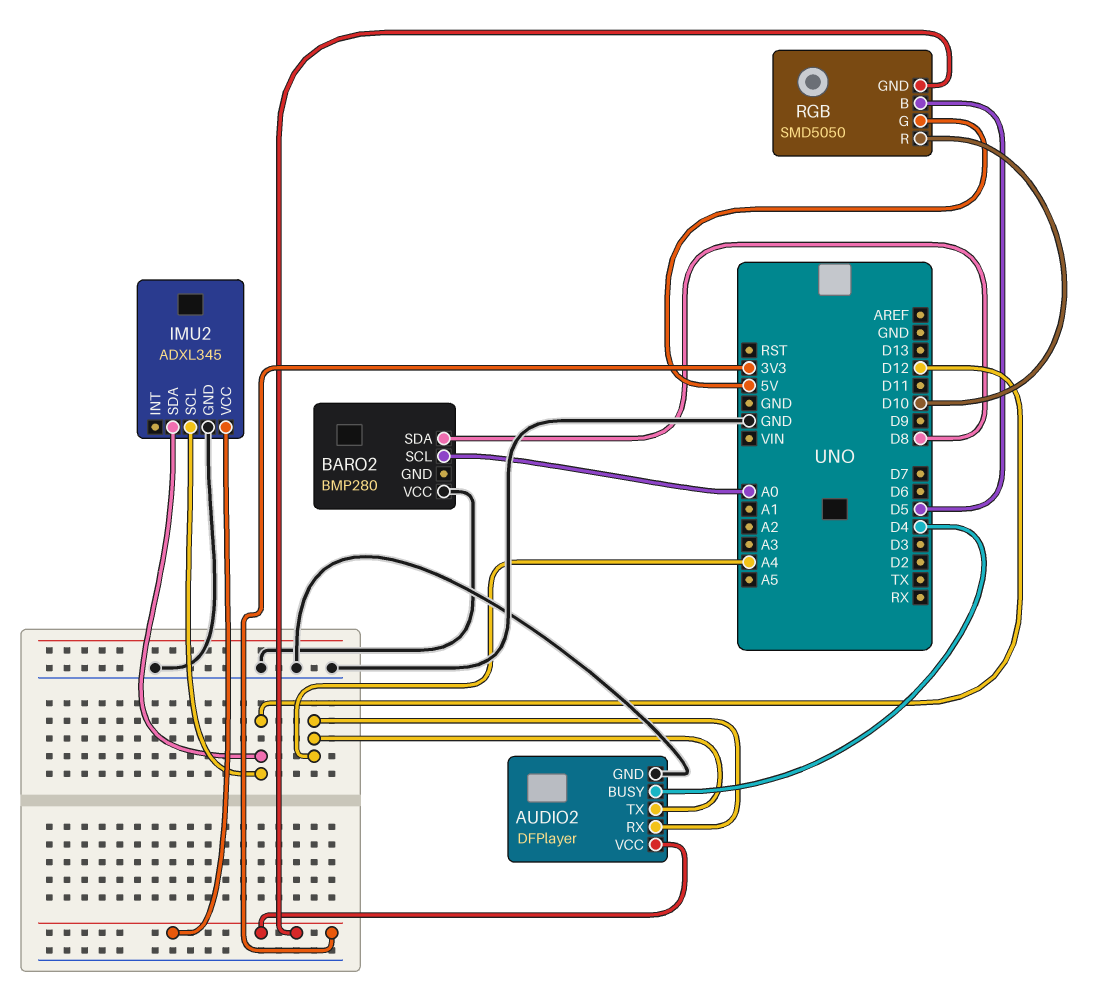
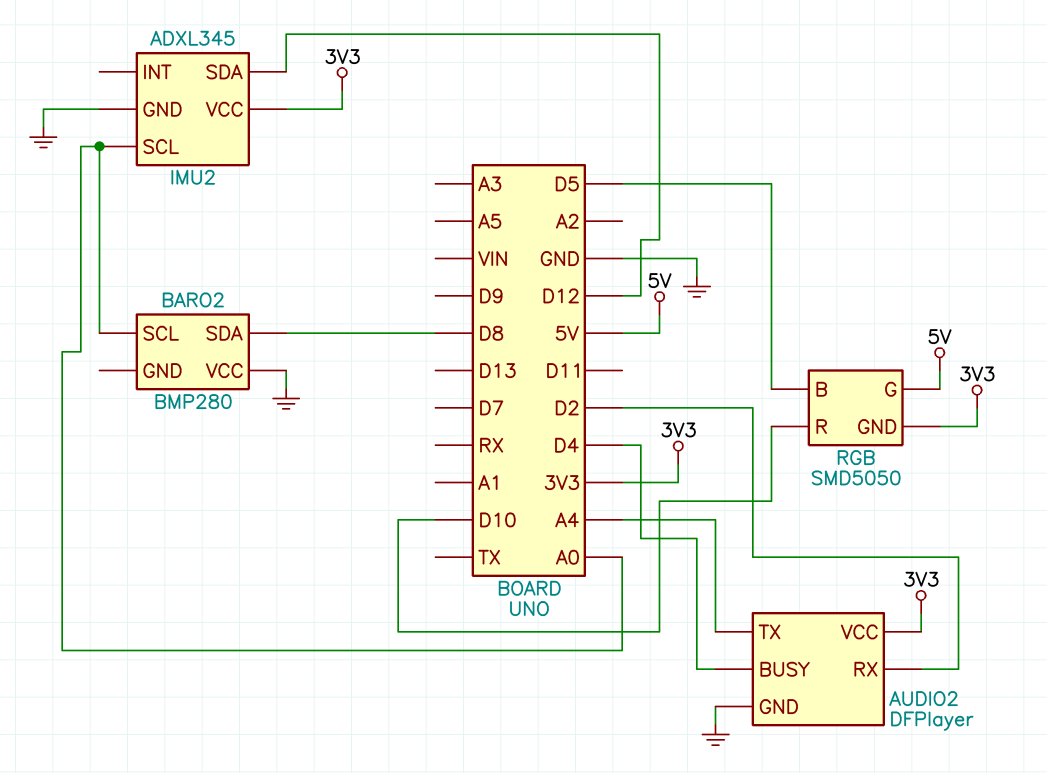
AUDIO2 pin RX: A4 -> D2
IMU2 pin SCL: D12 -> A0

